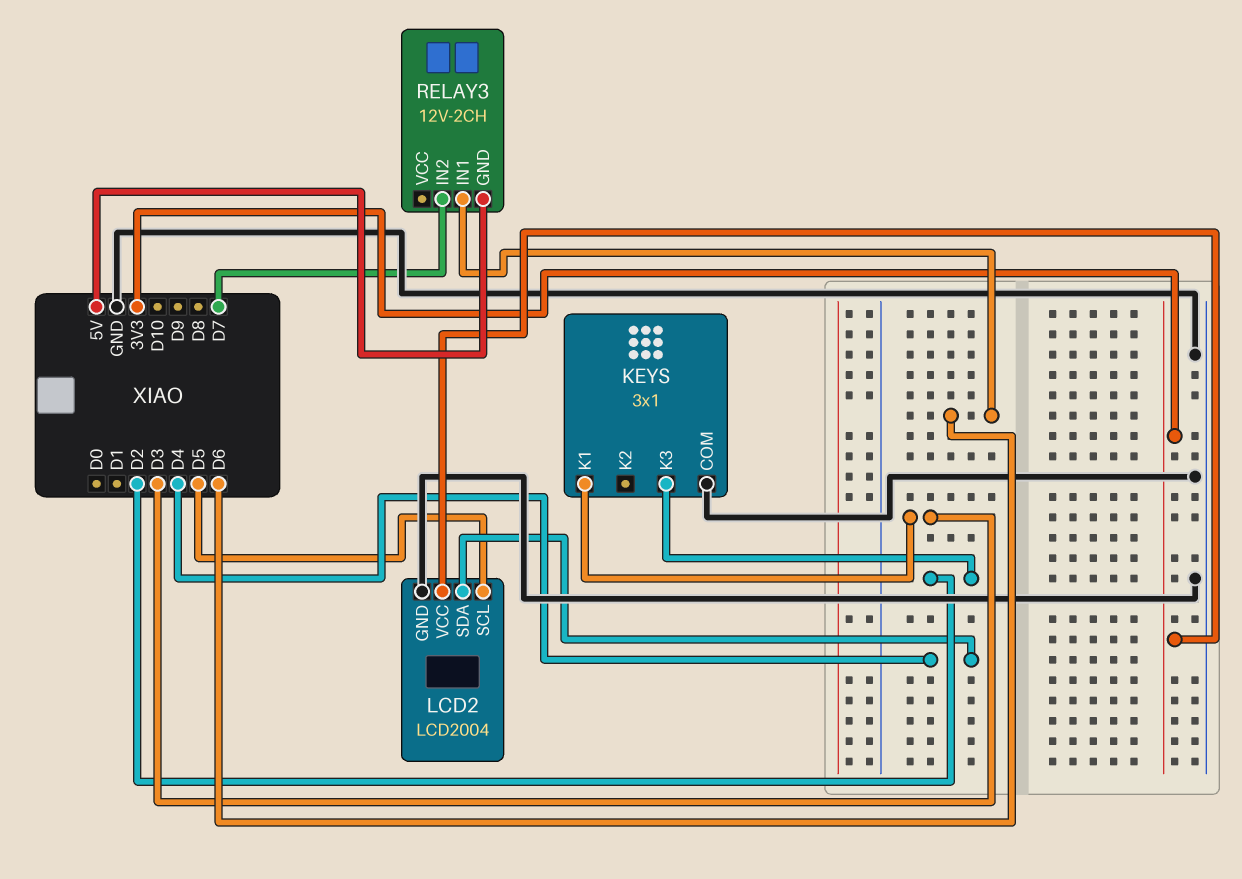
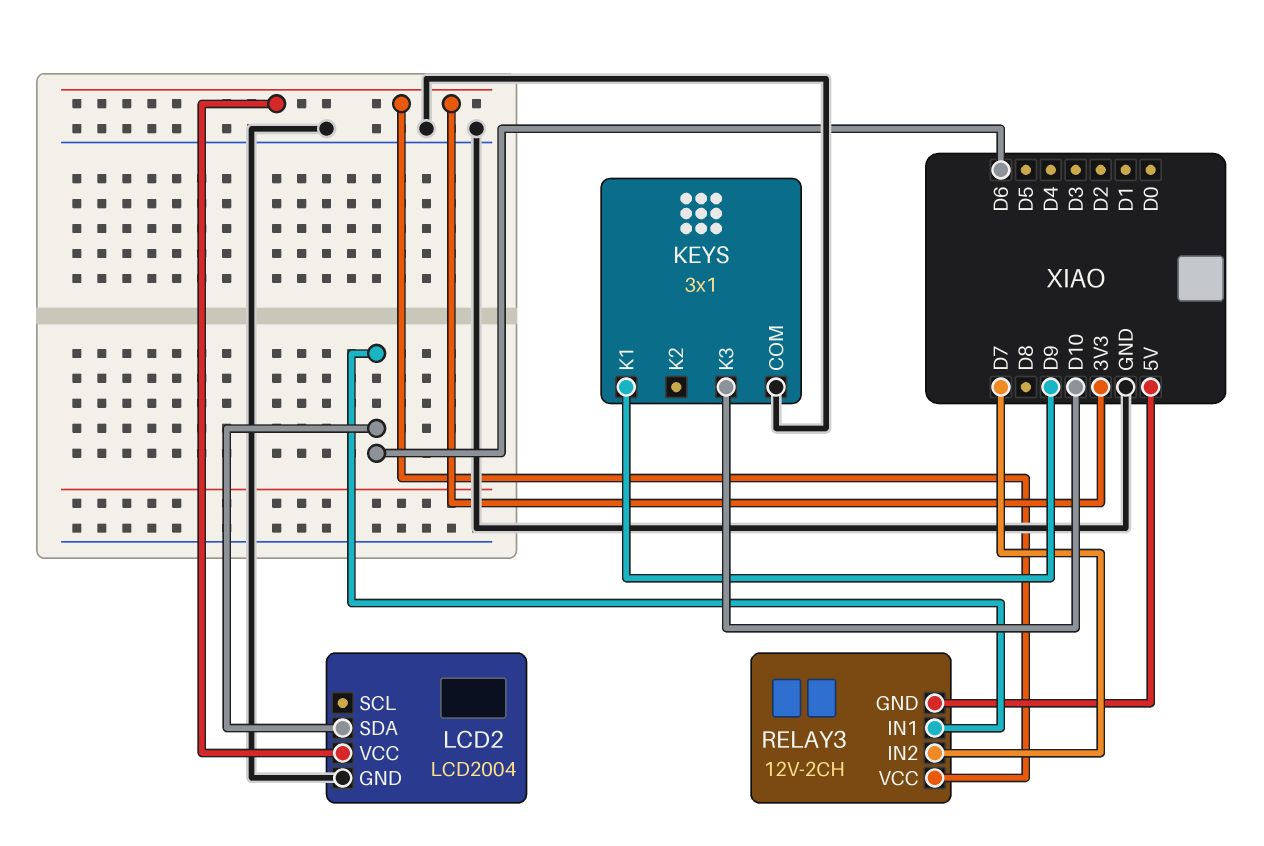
KEYS pin K1: D3 -> D9
KEYS pin K3: D2 -> D10
LCD2 pin SCL: D5 -> none
LCD2 pin SDA: D4 -> D6
RELAY3 pin VCC: none -> 3V3

